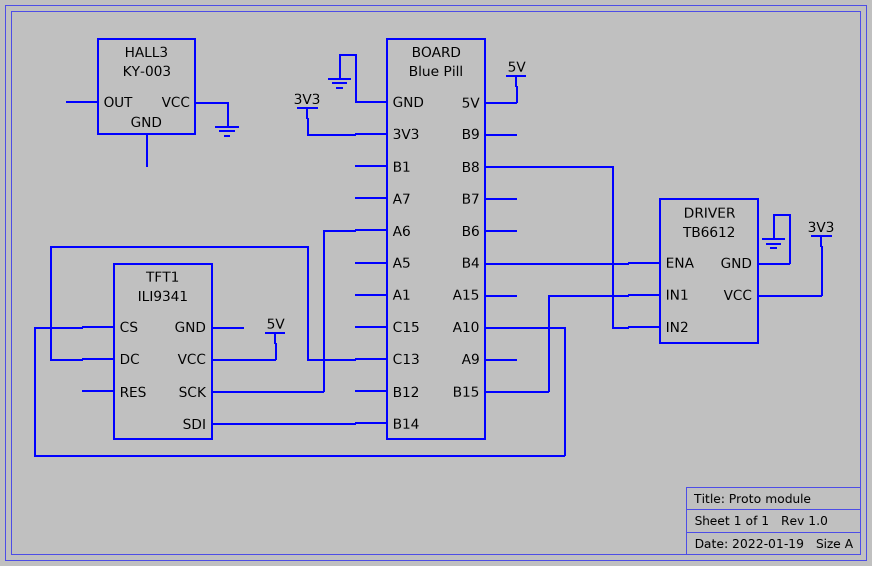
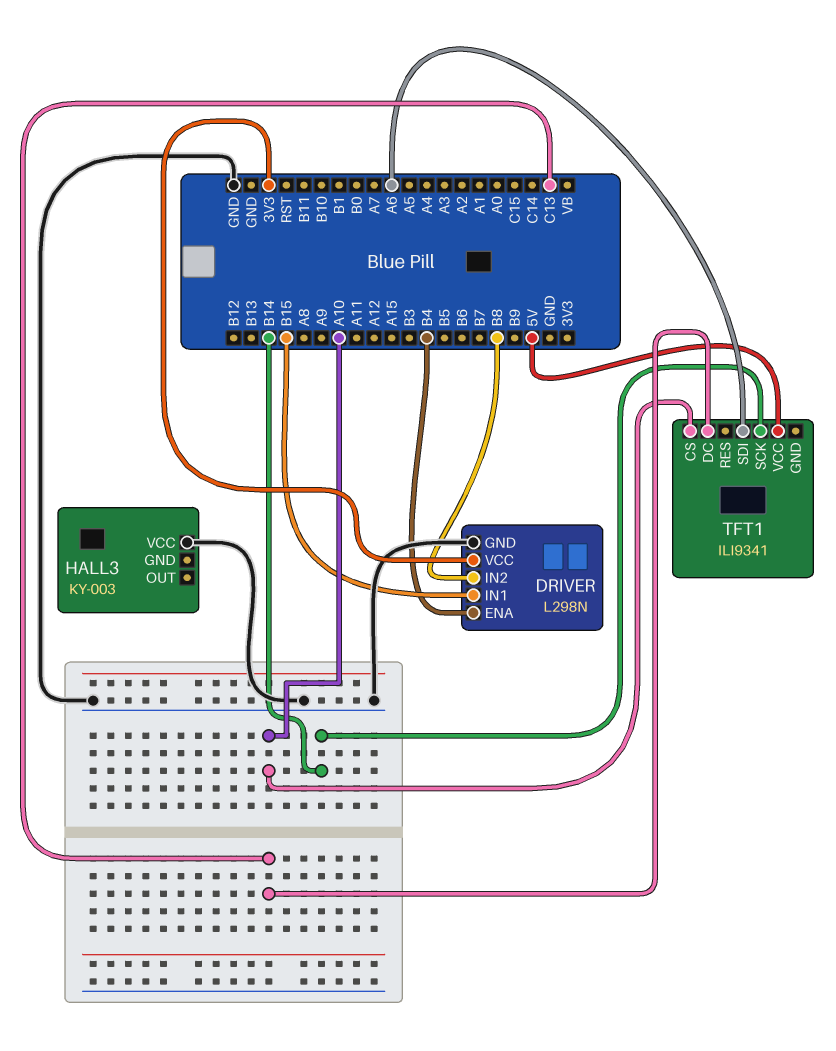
DRIVER: TB6612 -> L298N
TFT1 pin SCK: A6 -> B14
TFT1 pin SDI: B14 -> A6

